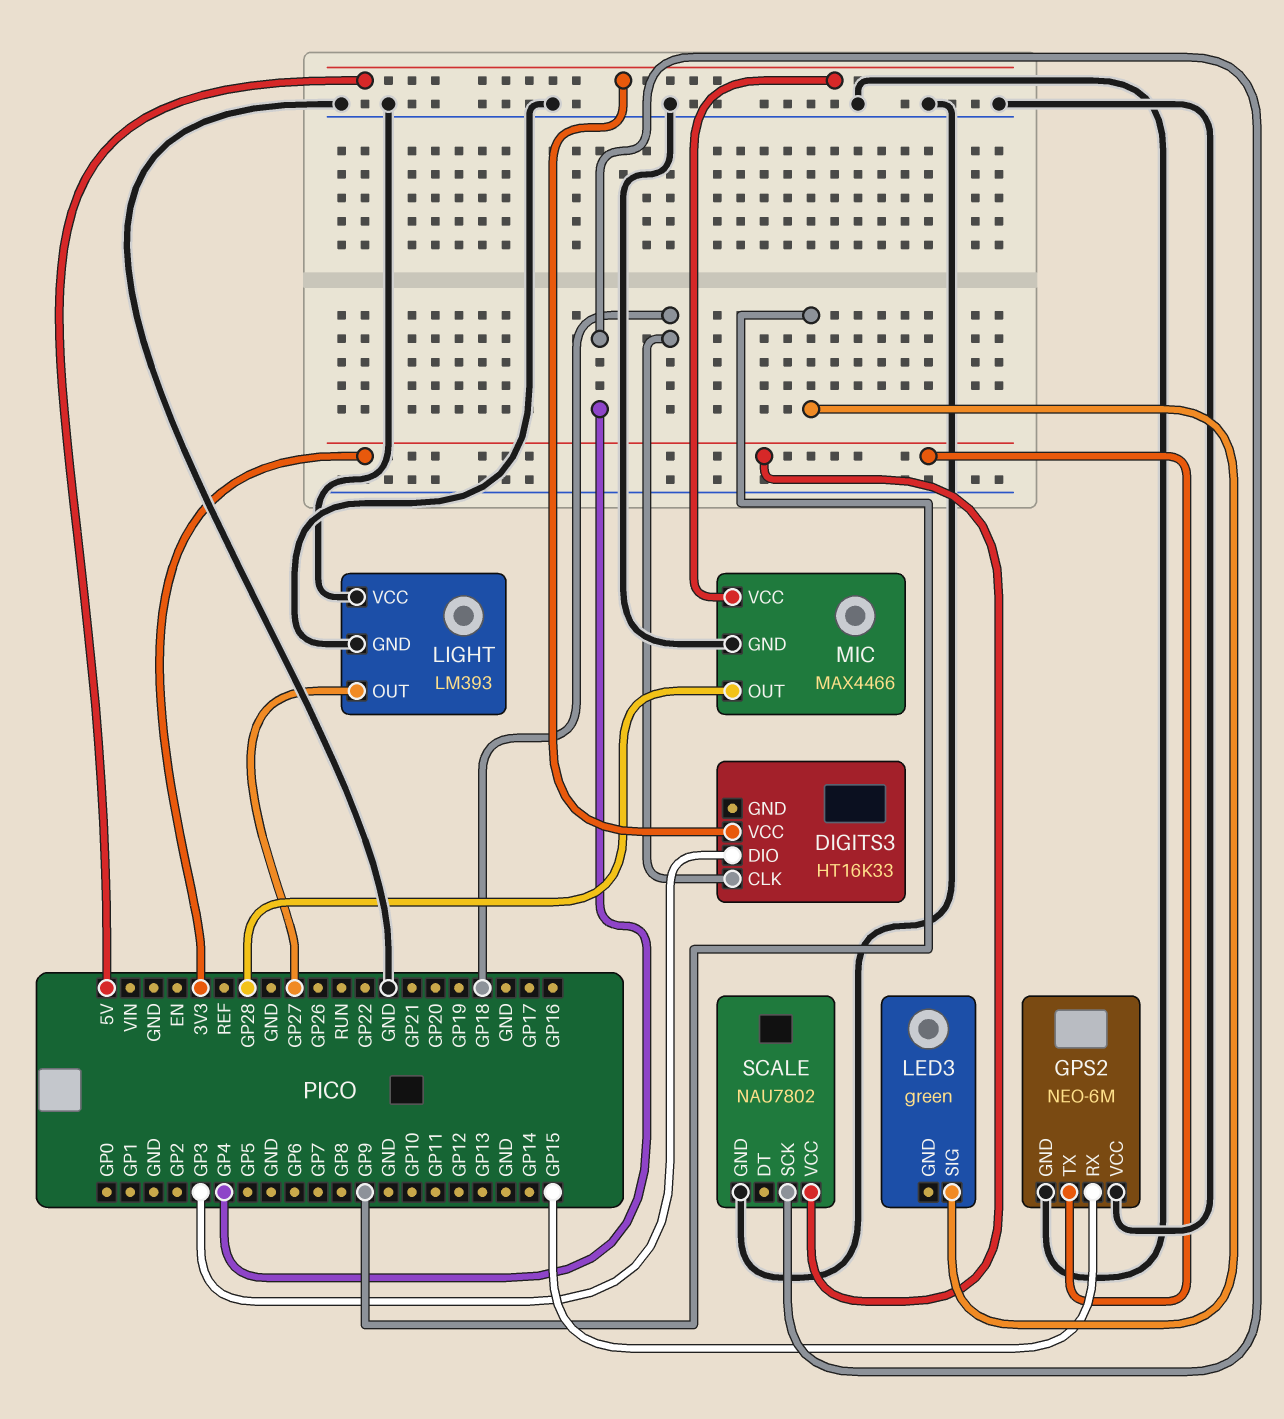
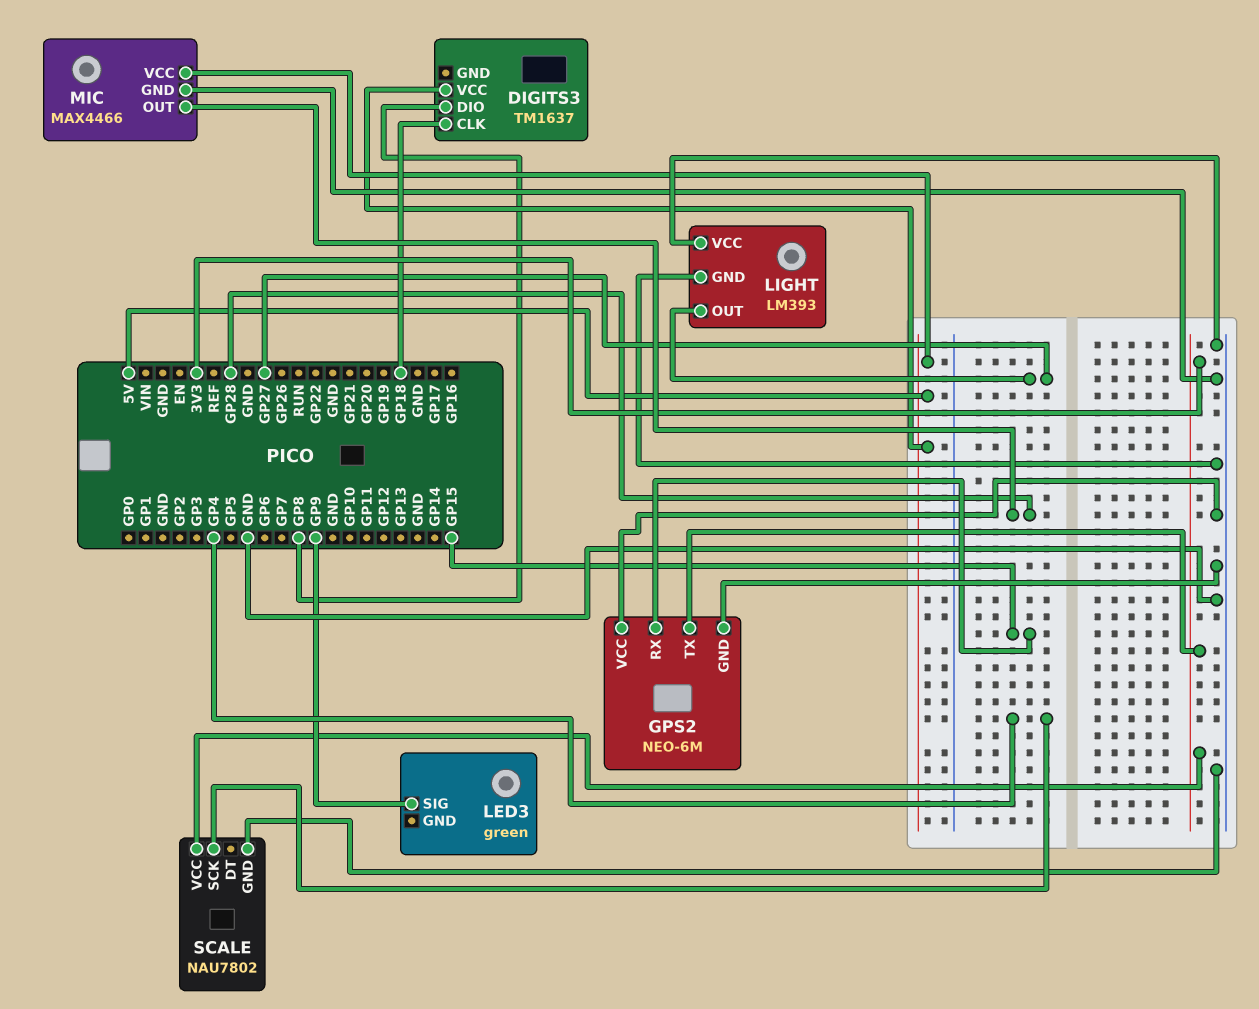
DIGITS3: HT16K33 -> TM1637
DIGITS3 pin DIO: GP3 -> GP8

